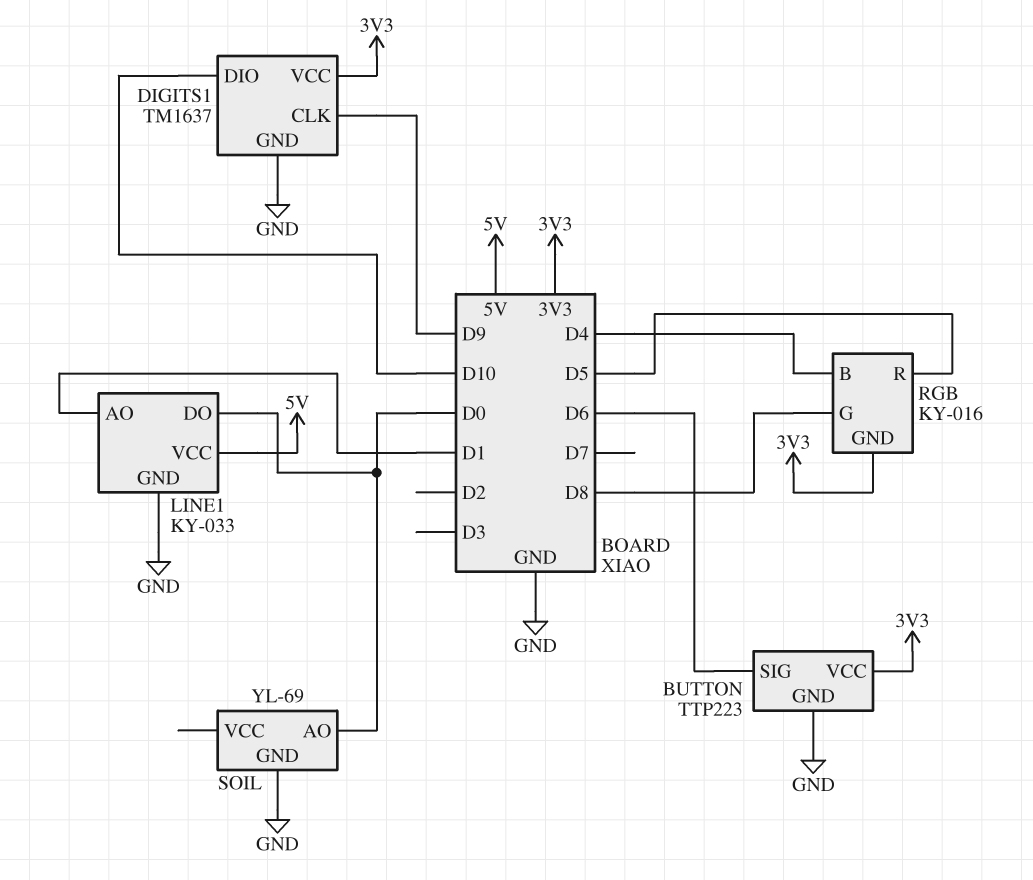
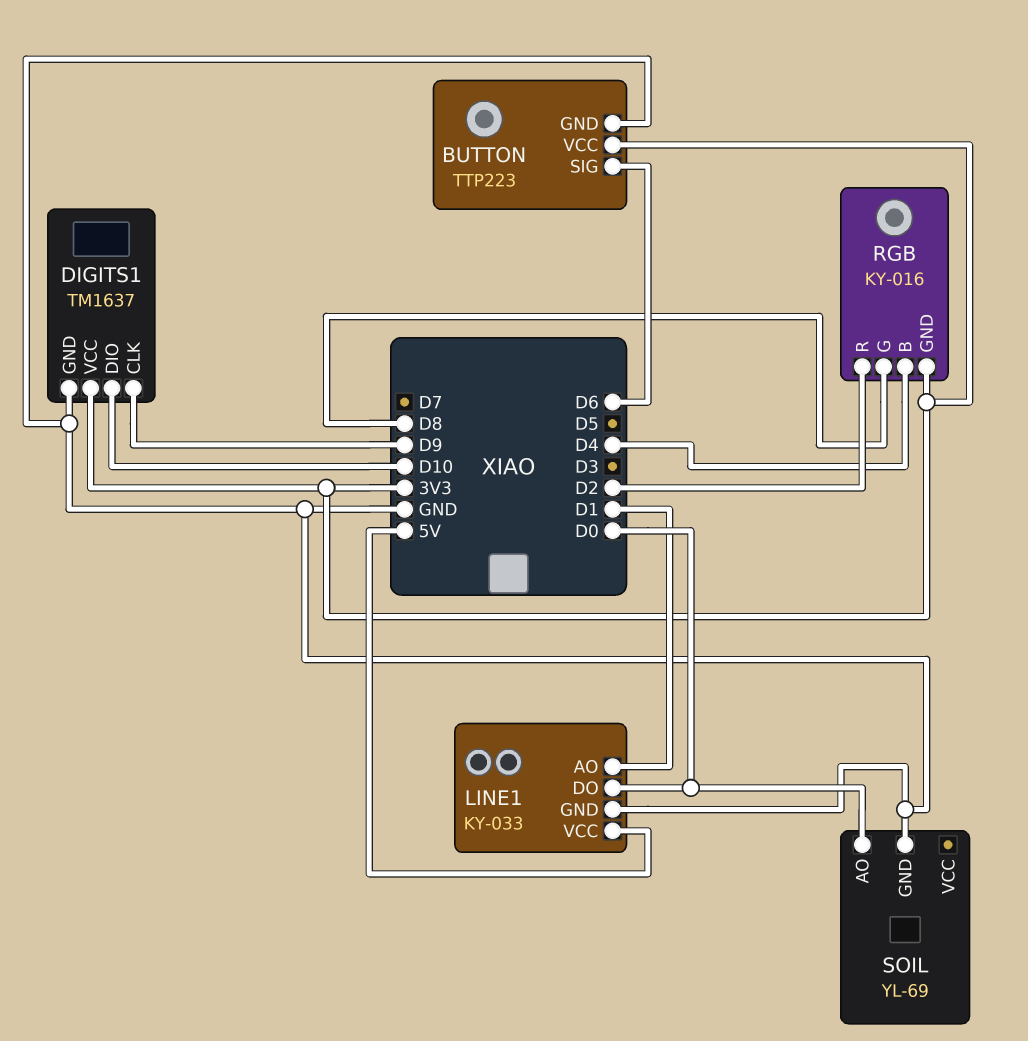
RGB pin R: D5 -> D2

